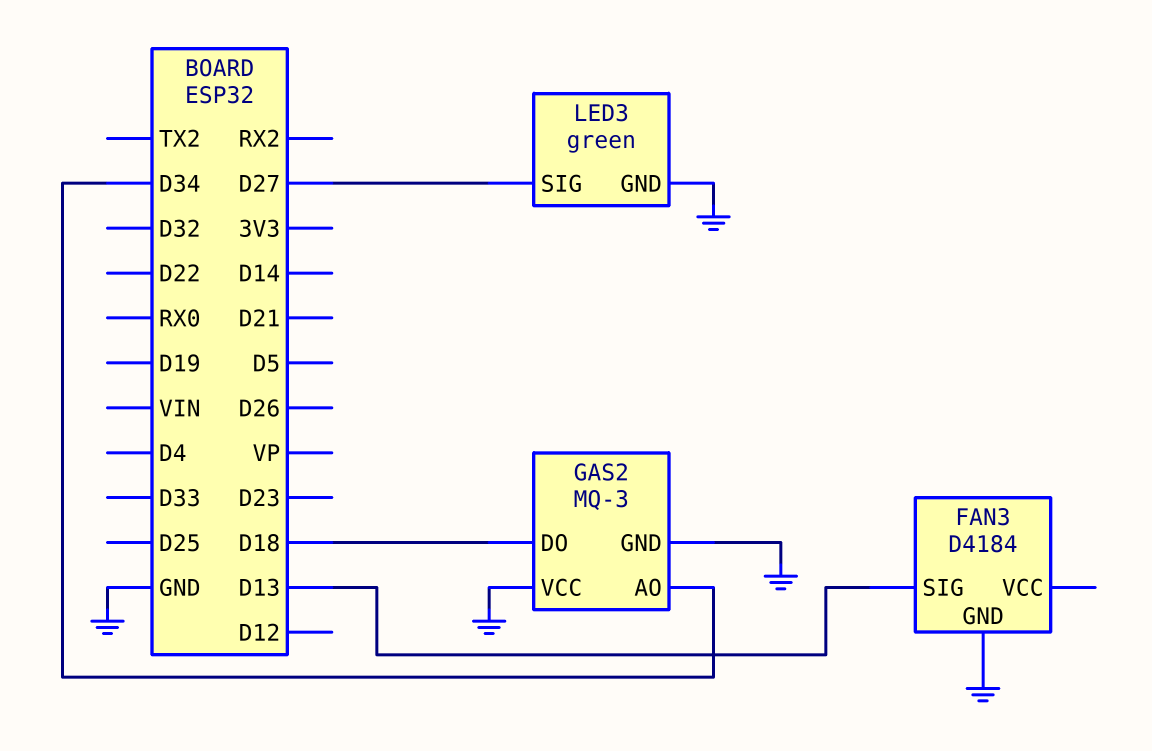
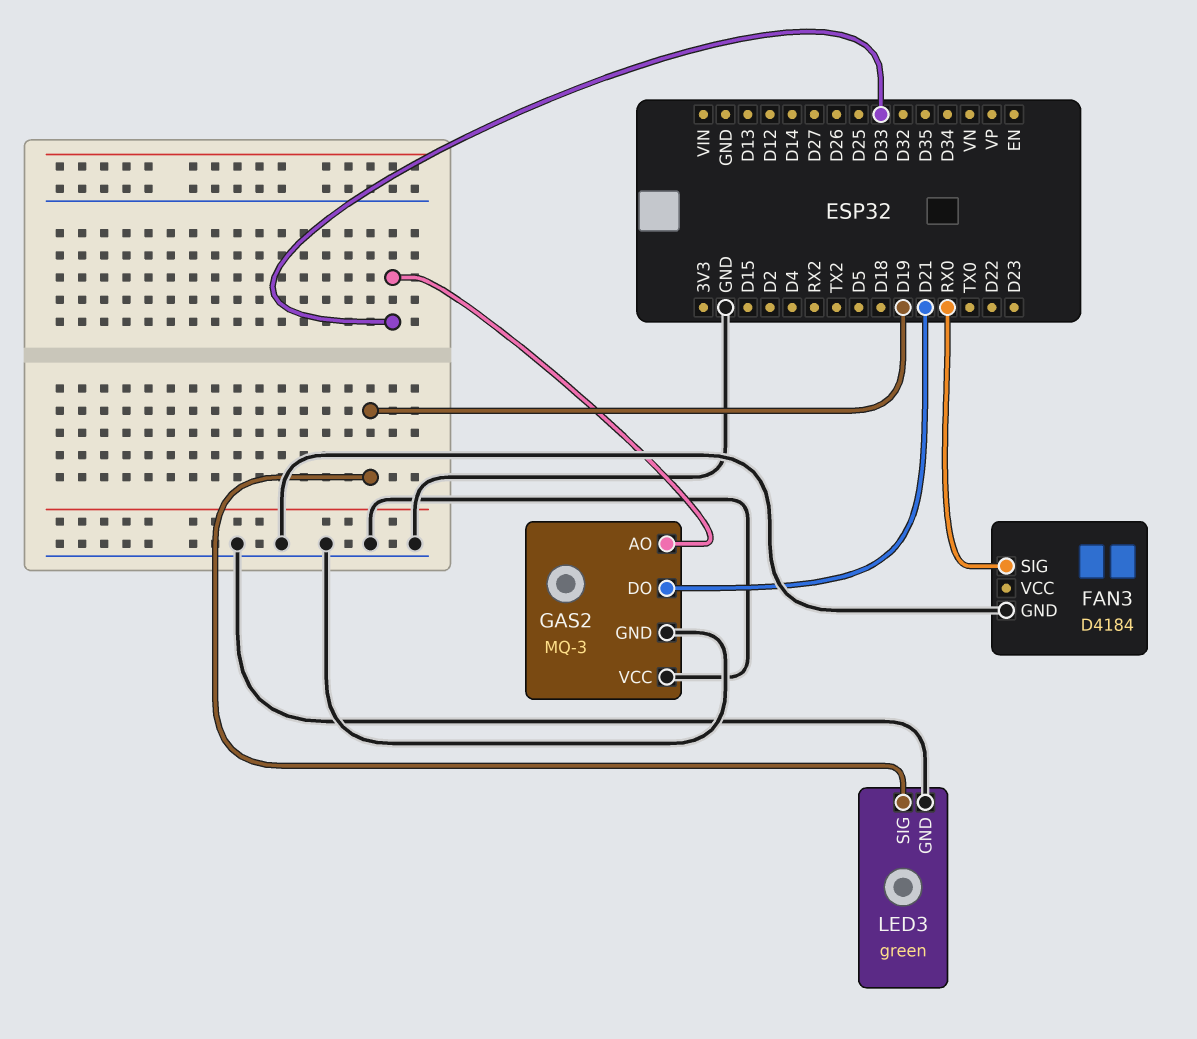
FAN3 pin SIG: D13 -> RX0
GAS2 pin AO: D34 -> D33
GAS2 pin DO: D18 -> D21
LED3 pin SIG: D27 -> D19

